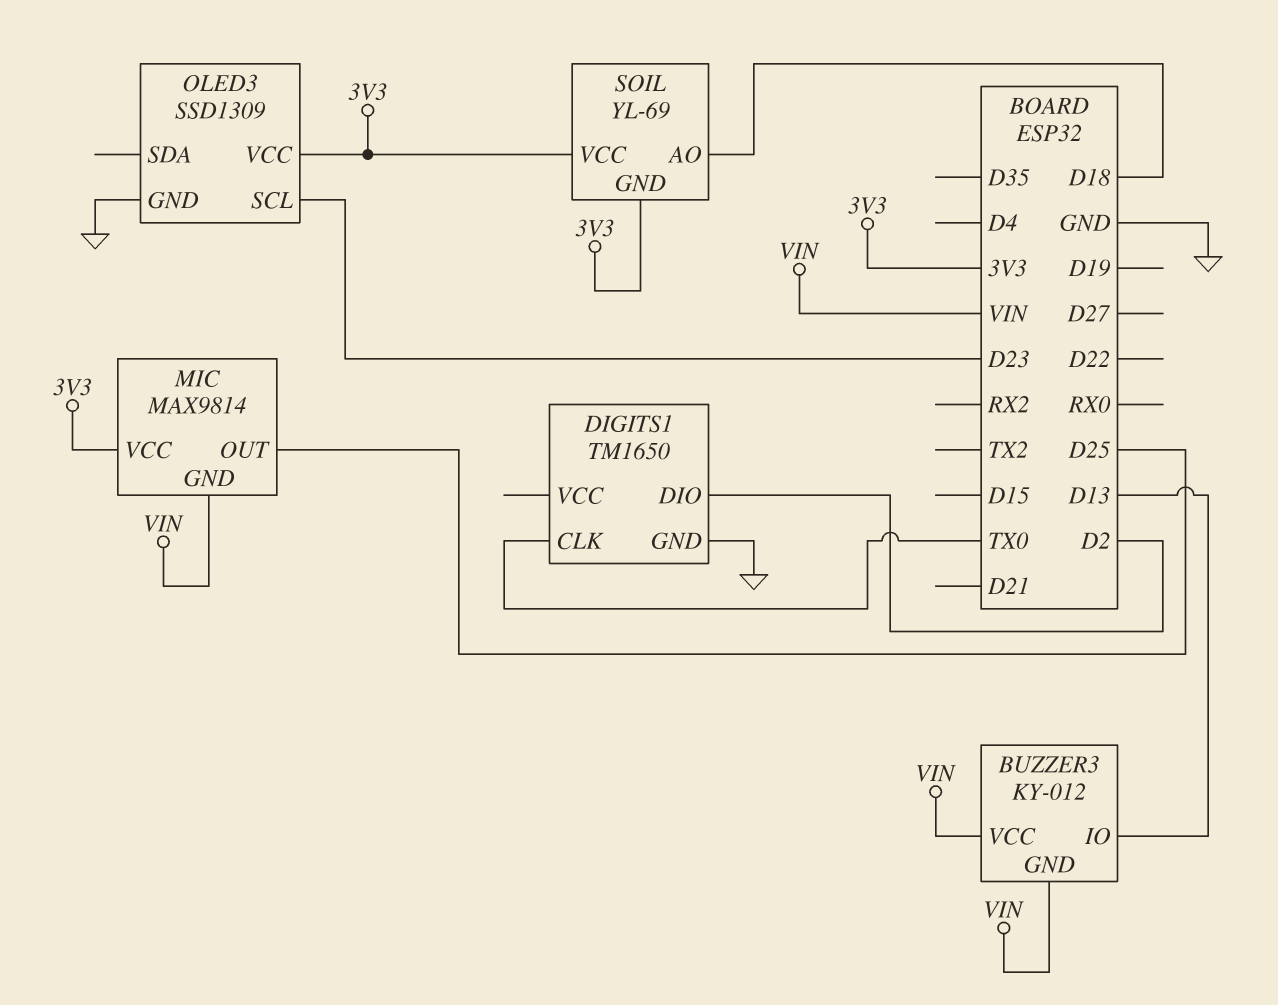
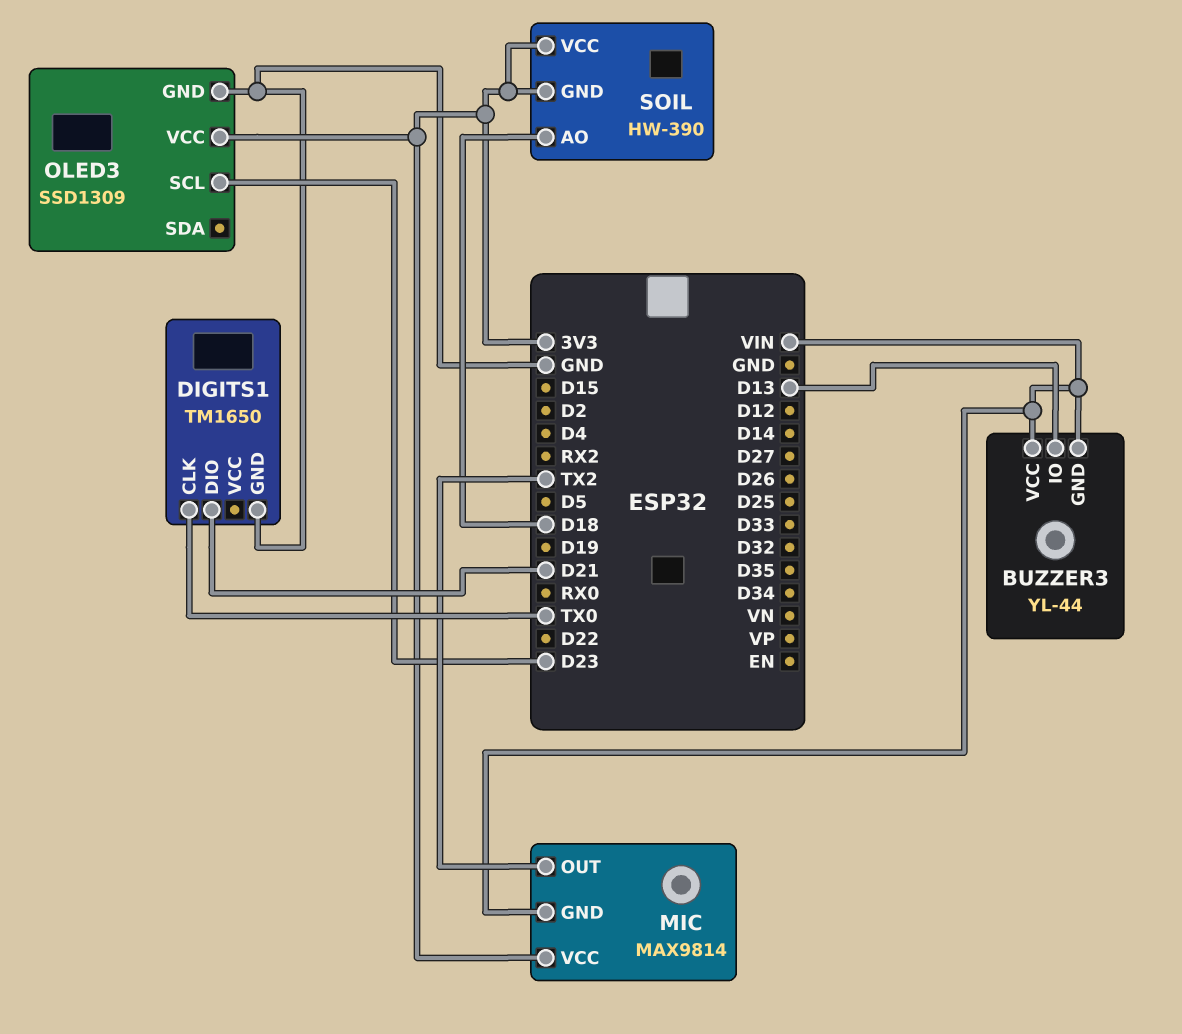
BUZZER3: KY-012 -> YL-44
DIGITS1 pin DIO: D2 -> D21
MIC pin OUT: D25 -> TX2
SOIL: YL-69 -> HW-390

